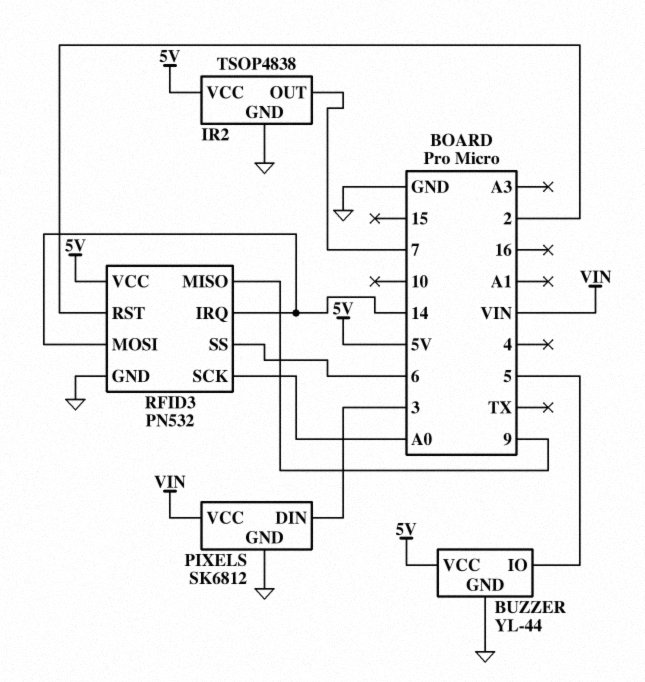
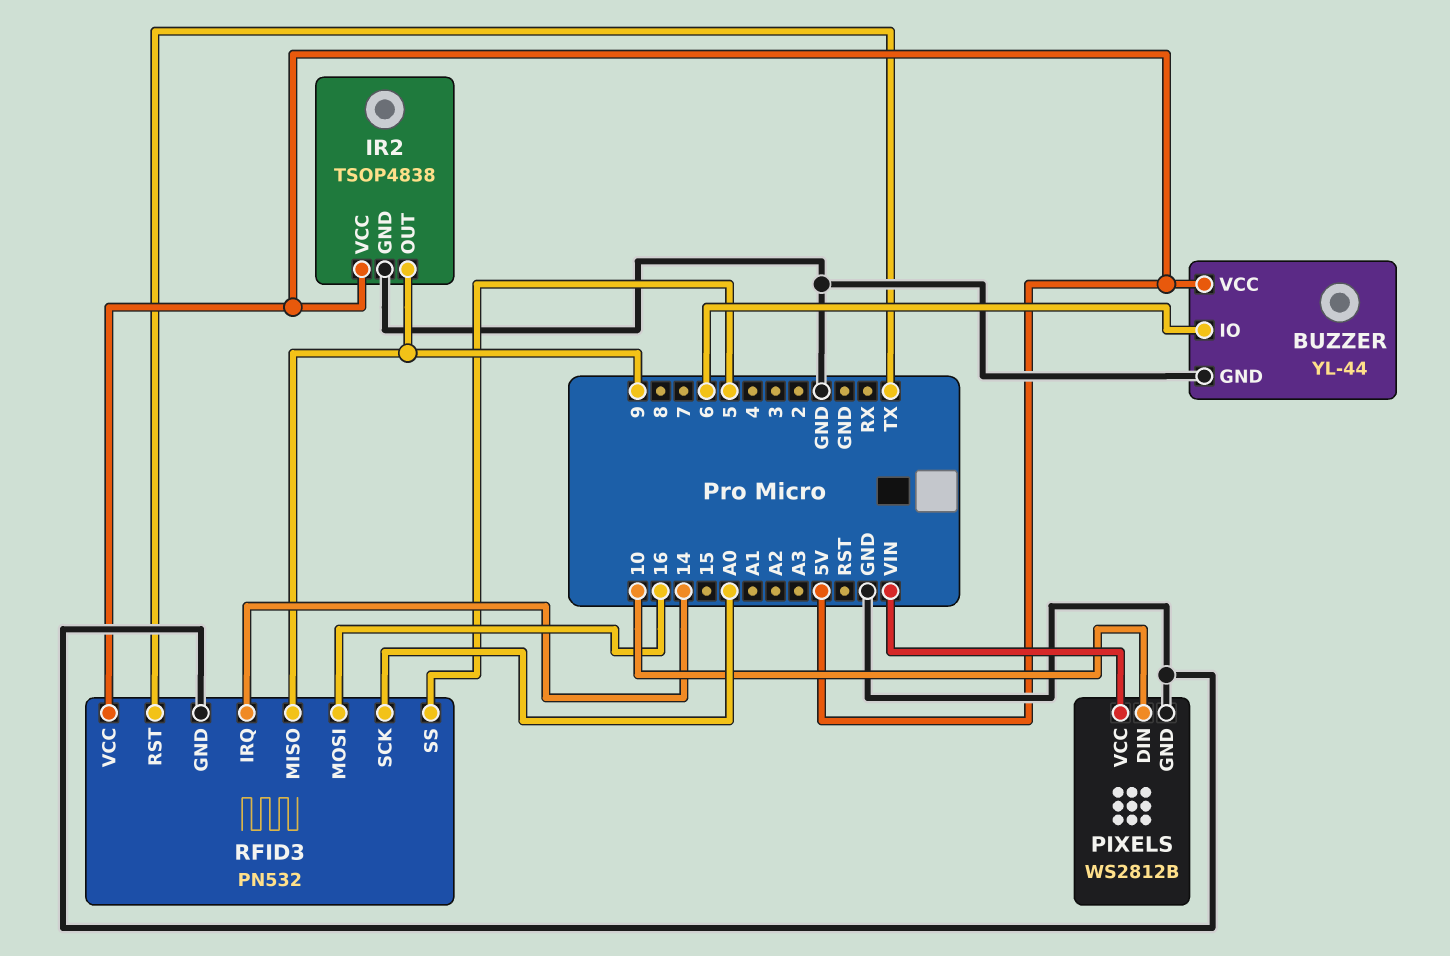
BUZZER pin IO: 5 -> 6
IR2 pin OUT: 7 -> 9
PIXELS: SK6812 -> WS2812B
PIXELS pin DIN: 3 -> 10
RFID3 pin MOSI: 14 -> 16
RFID3 pin RST: 2 -> TX
RFID3 pin SS: 6 -> 5

